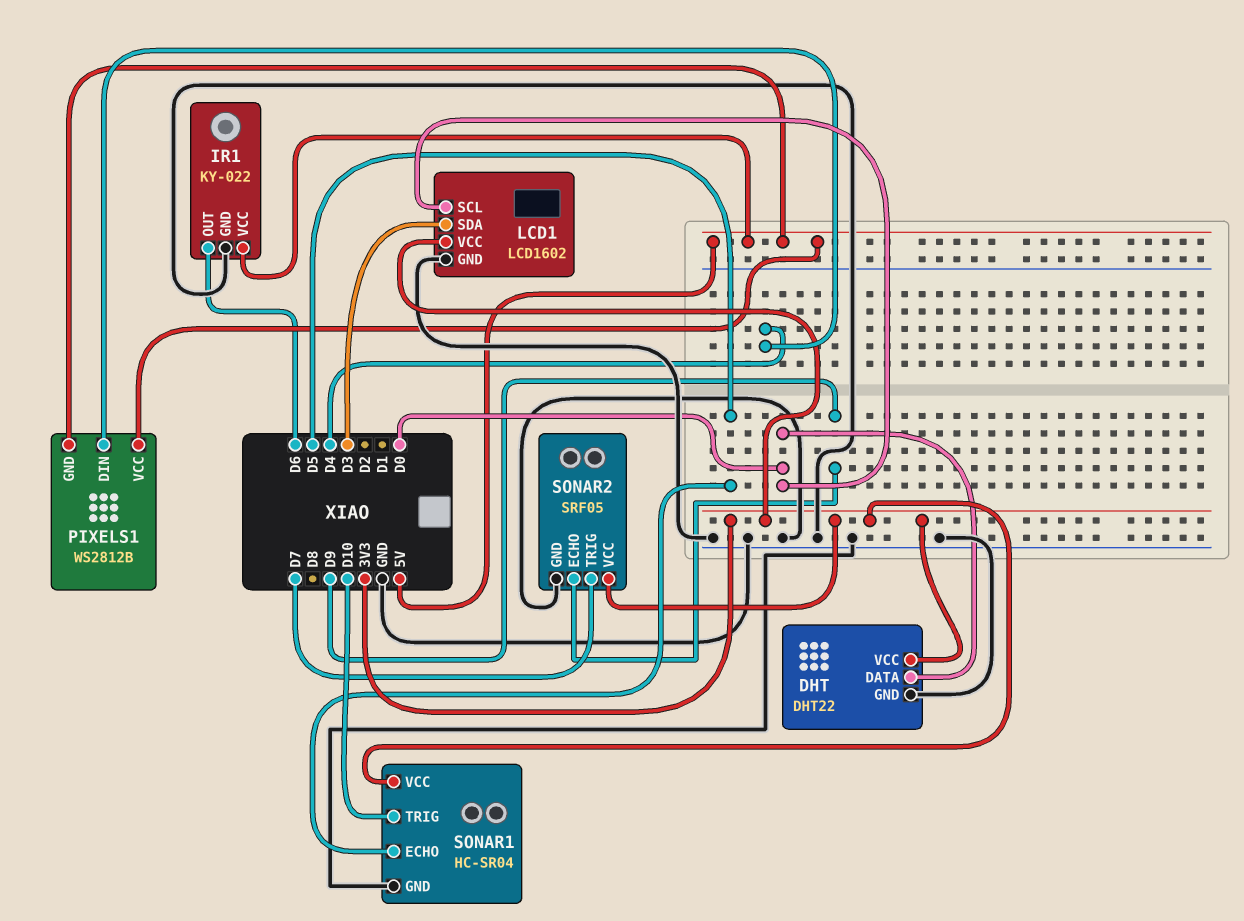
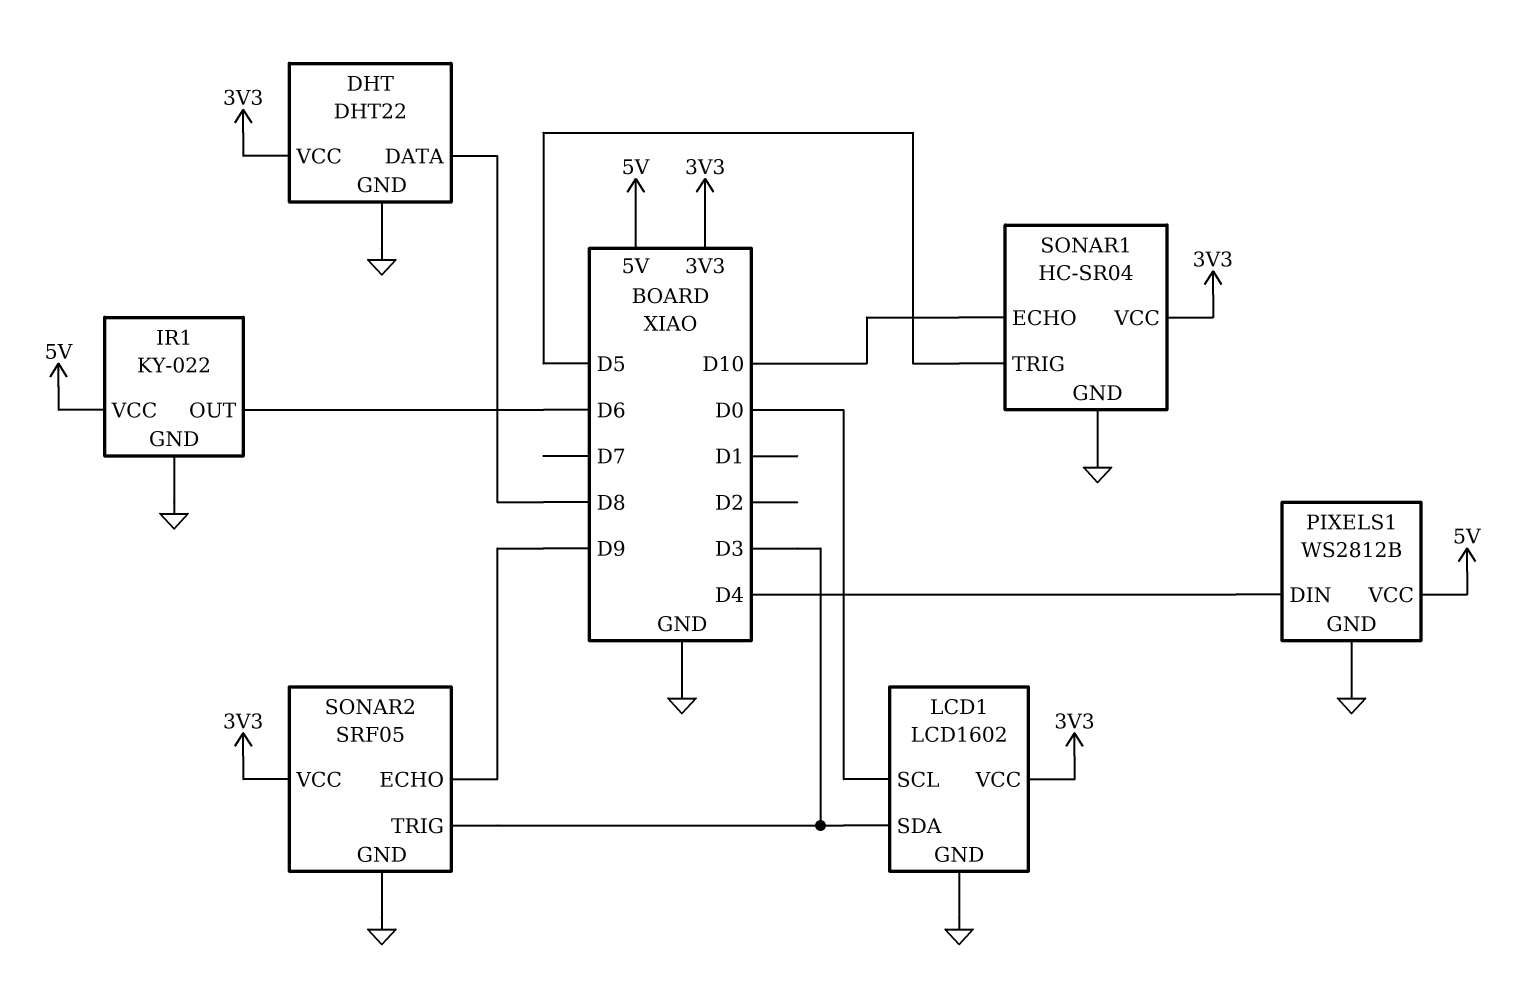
DHT pin DATA: D0 -> D8
PIXELS1 pin GND: 5V -> GND
SONAR1 pin ECHO: D5 -> D10
SONAR1 pin TRIG: D10 -> D5
SONAR2 pin TRIG: D7 -> D3

